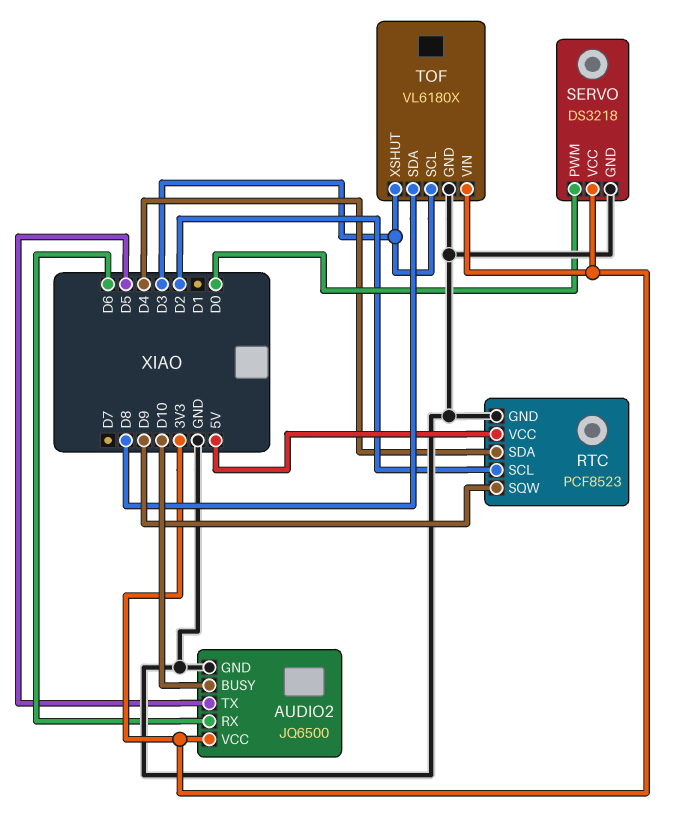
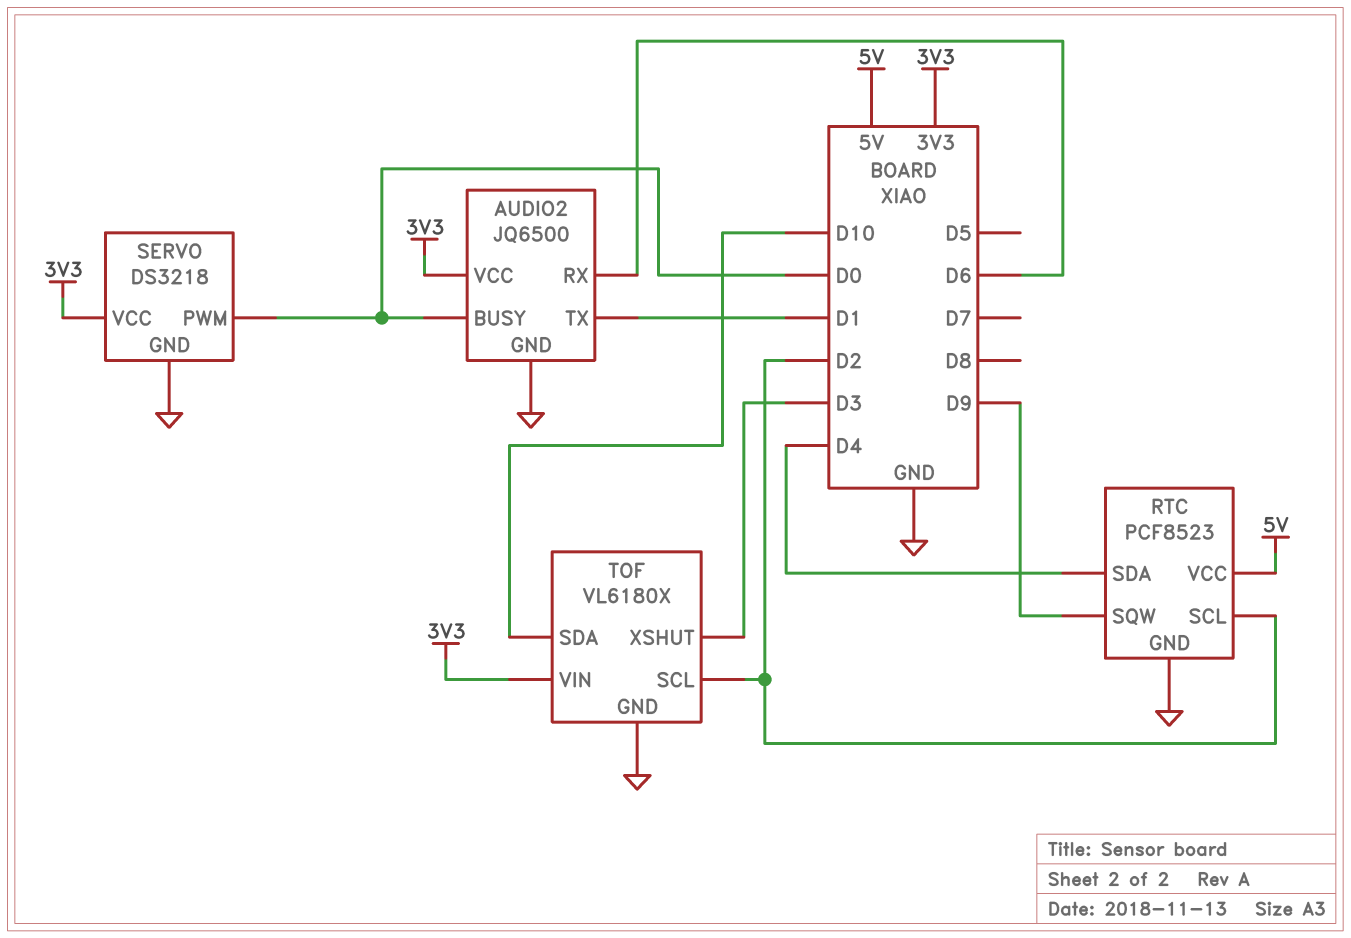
AUDIO2 pin BUSY: D10 -> D0
AUDIO2 pin TX: D5 -> D1
TOF pin SCL: D3 -> D2
TOF pin SDA: D8 -> D10

